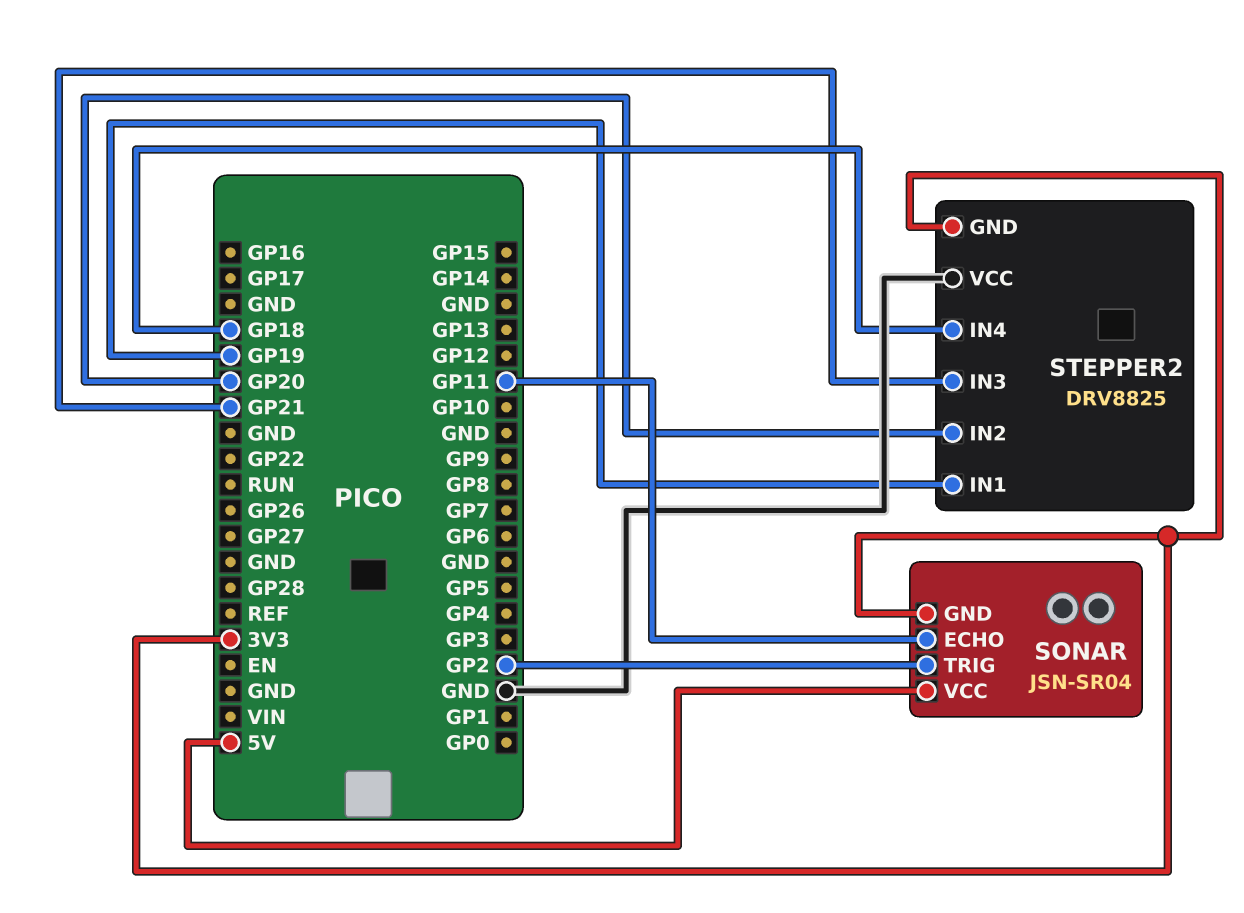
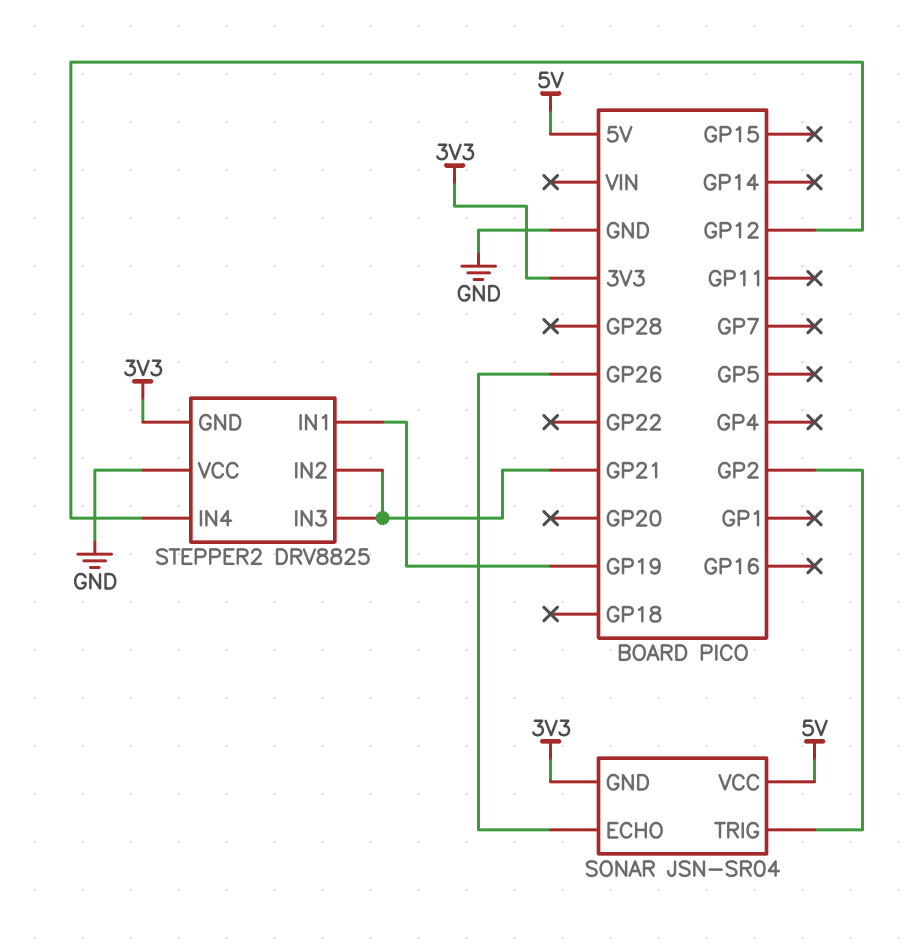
SONAR pin ECHO: GP11 -> GP26
STEPPER2 pin IN2: GP20 -> GP21
STEPPER2 pin IN4: GP18 -> GP12

